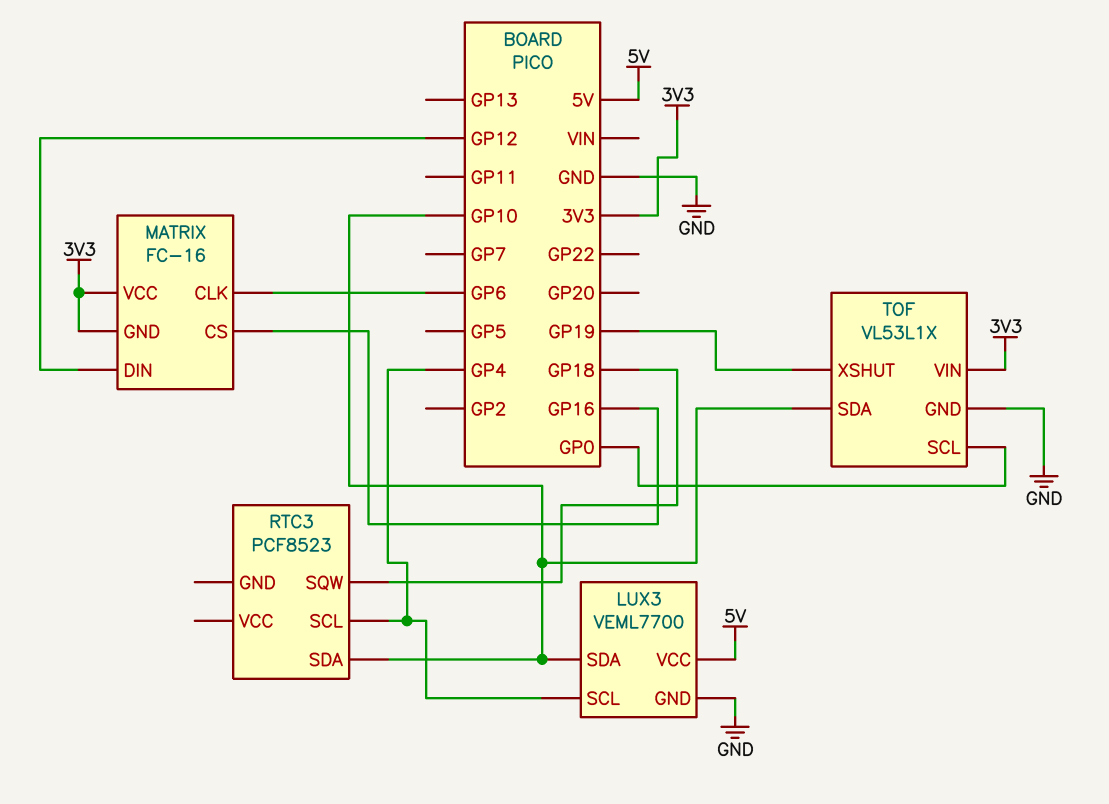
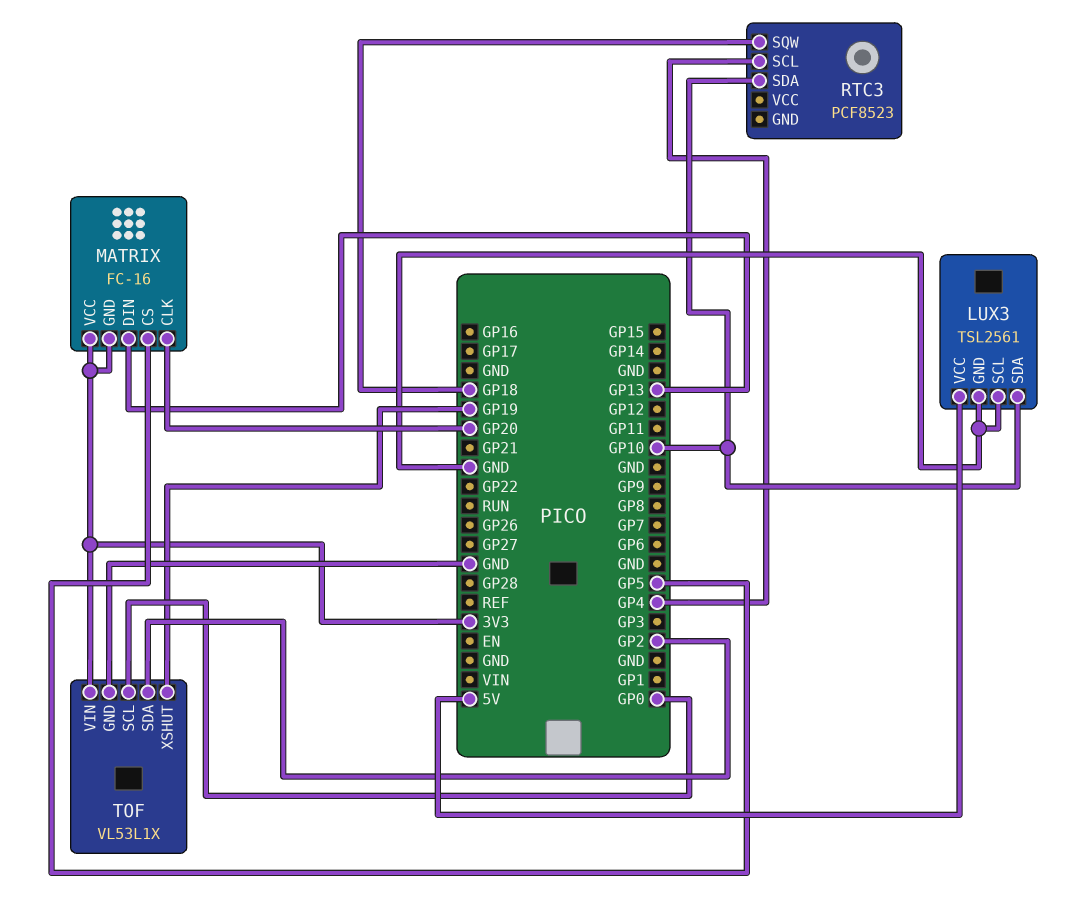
LUX3: VEML7700 -> TSL2561
LUX3 pin SCL: GP4 -> GND
MATRIX pin CLK: GP6 -> GP20
MATRIX pin CS: GP16 -> GP5
MATRIX pin DIN: GP12 -> GP13
TOF pin SDA: GP10 -> GP2

